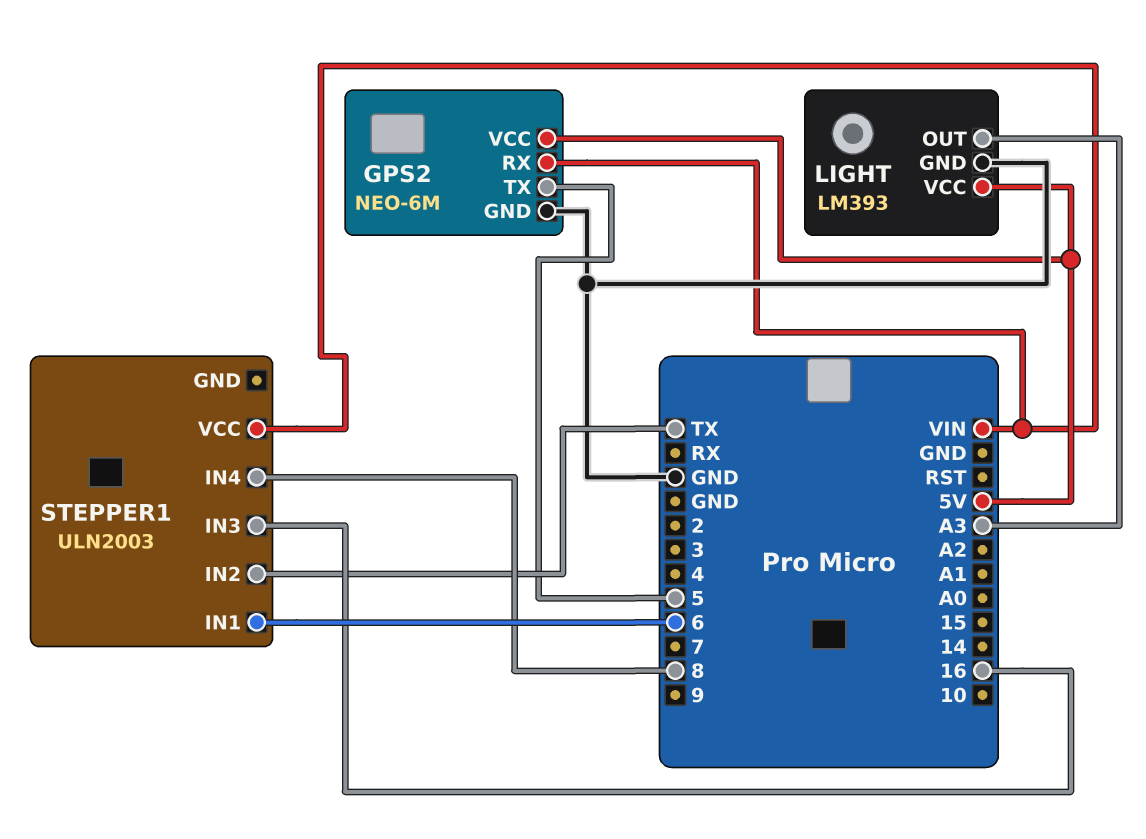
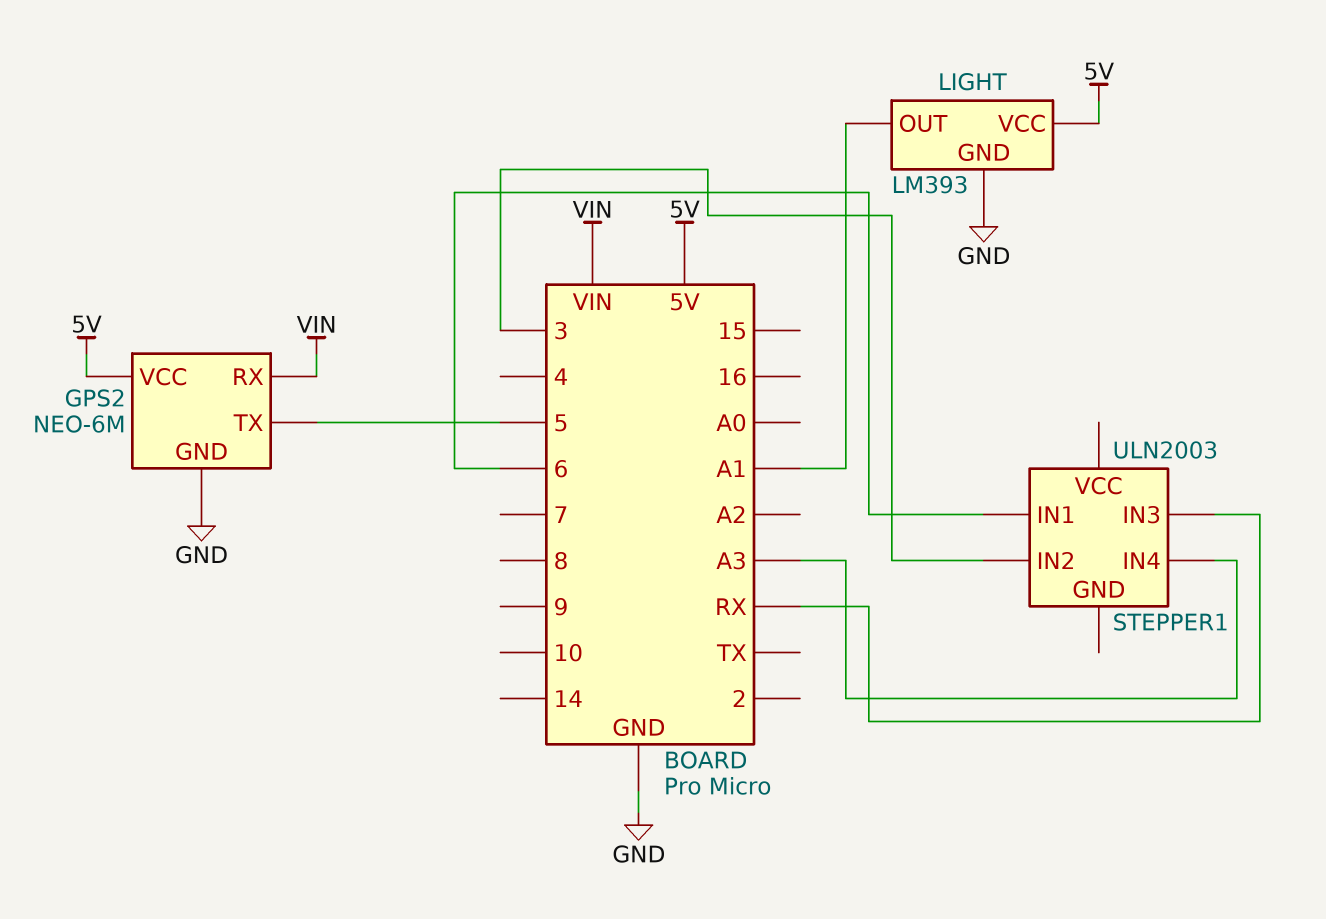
LIGHT pin OUT: A3 -> A1
STEPPER1 pin IN2: TX -> 3
STEPPER1 pin IN3: 16 -> RX
STEPPER1 pin IN4: 8 -> A3
STEPPER1 pin VCC: VIN -> none

